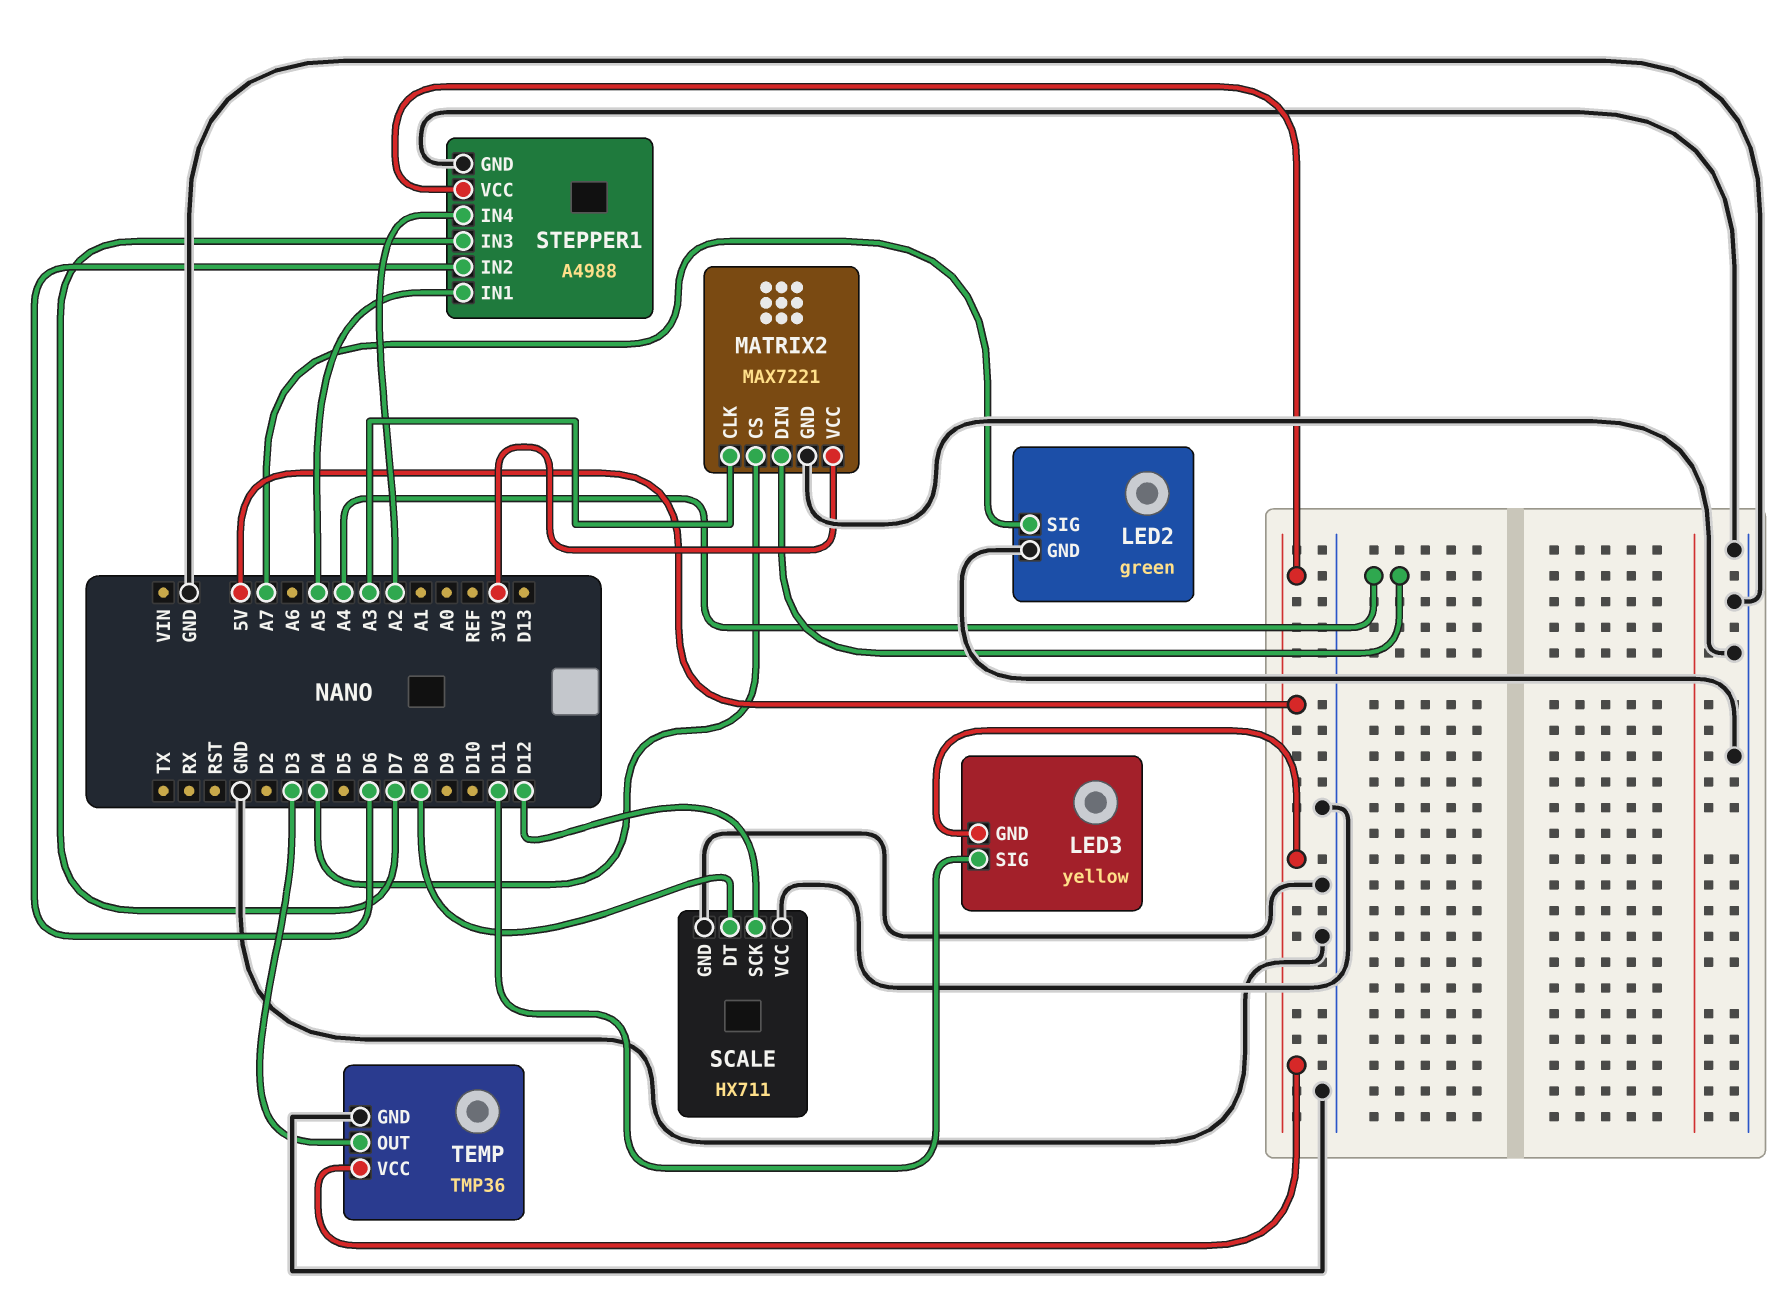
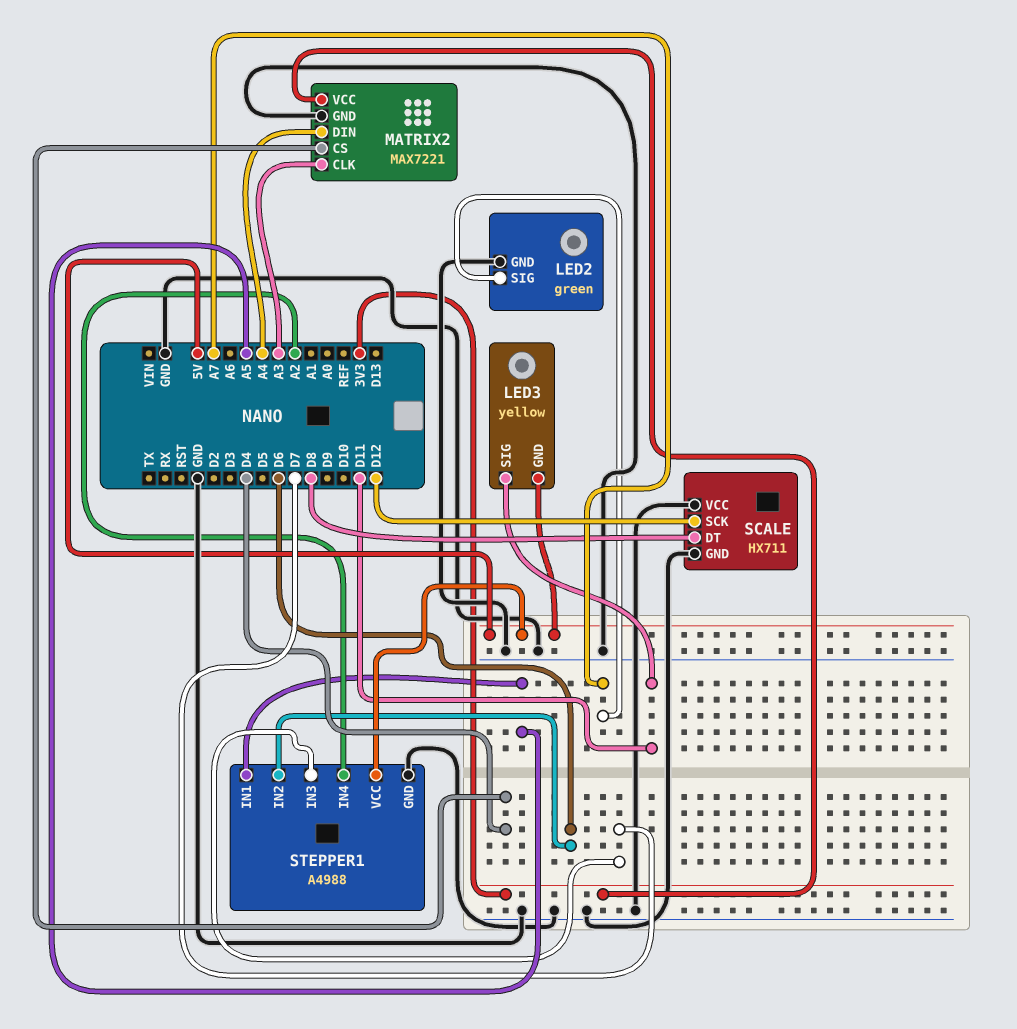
TEMP: TMP36 -> none
TEMP pin GND: GND -> none
TEMP pin OUT: D3 -> none
TEMP pin VCC: 5V -> none

